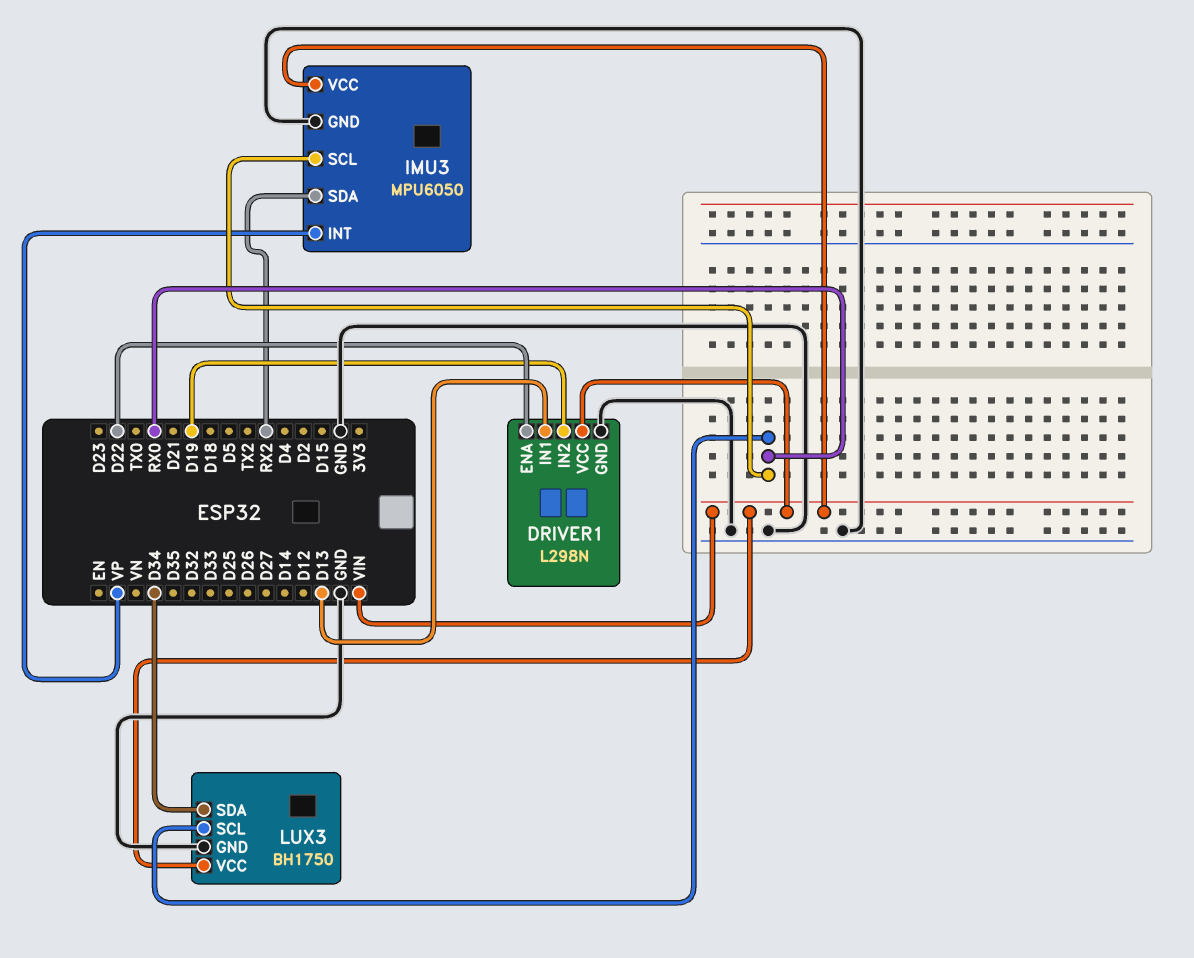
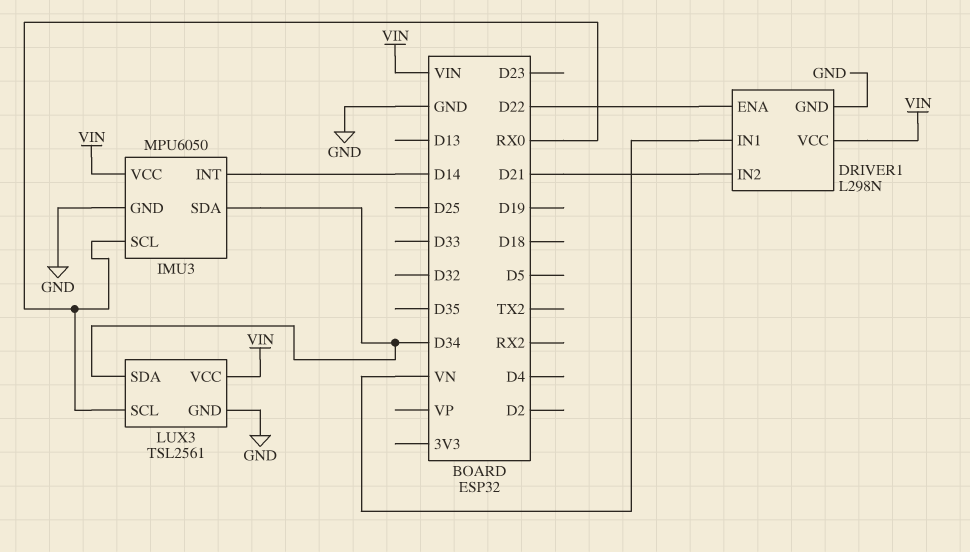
DRIVER1 pin IN1: D13 -> VN
DRIVER1 pin IN2: D19 -> D21
IMU3 pin INT: VP -> D14
IMU3 pin SDA: RX2 -> D34
LUX3: BH1750 -> TSL2561

